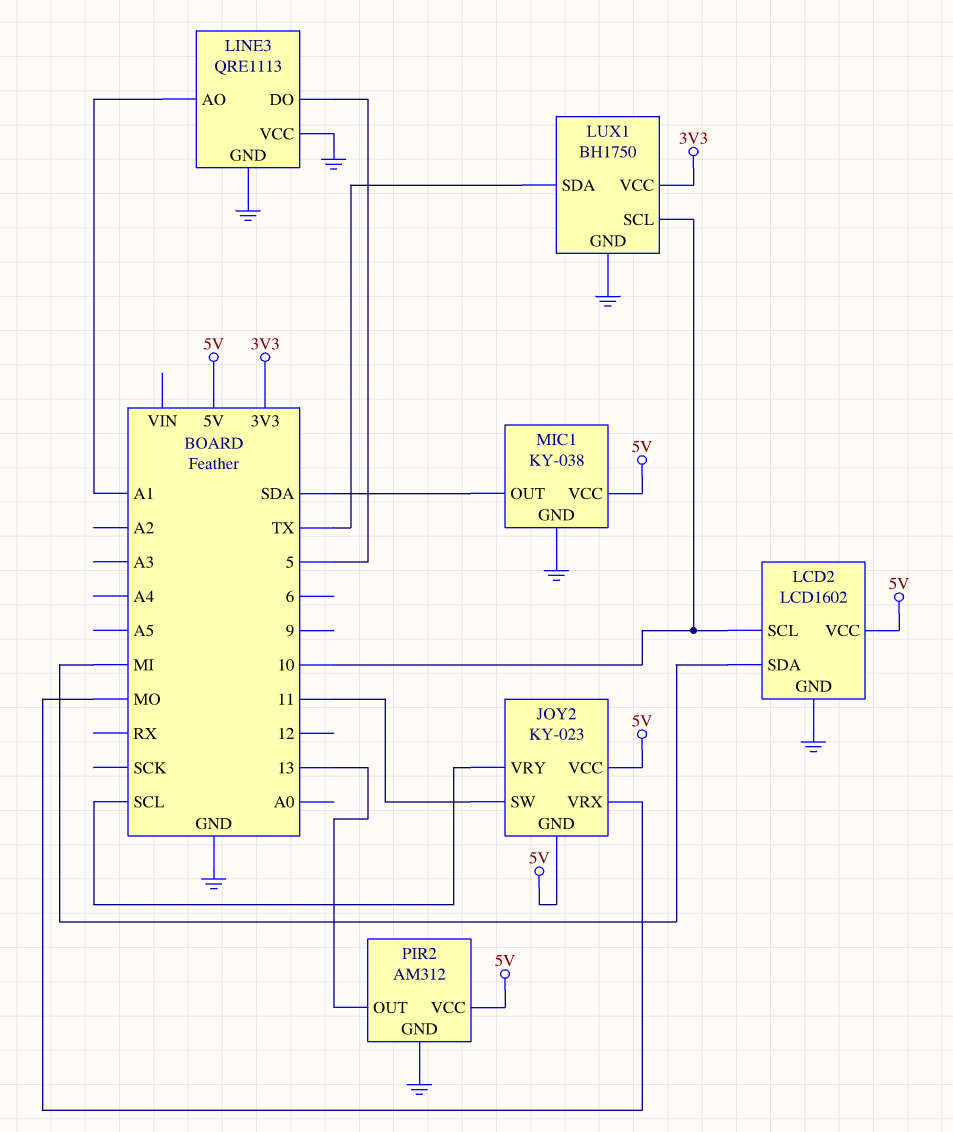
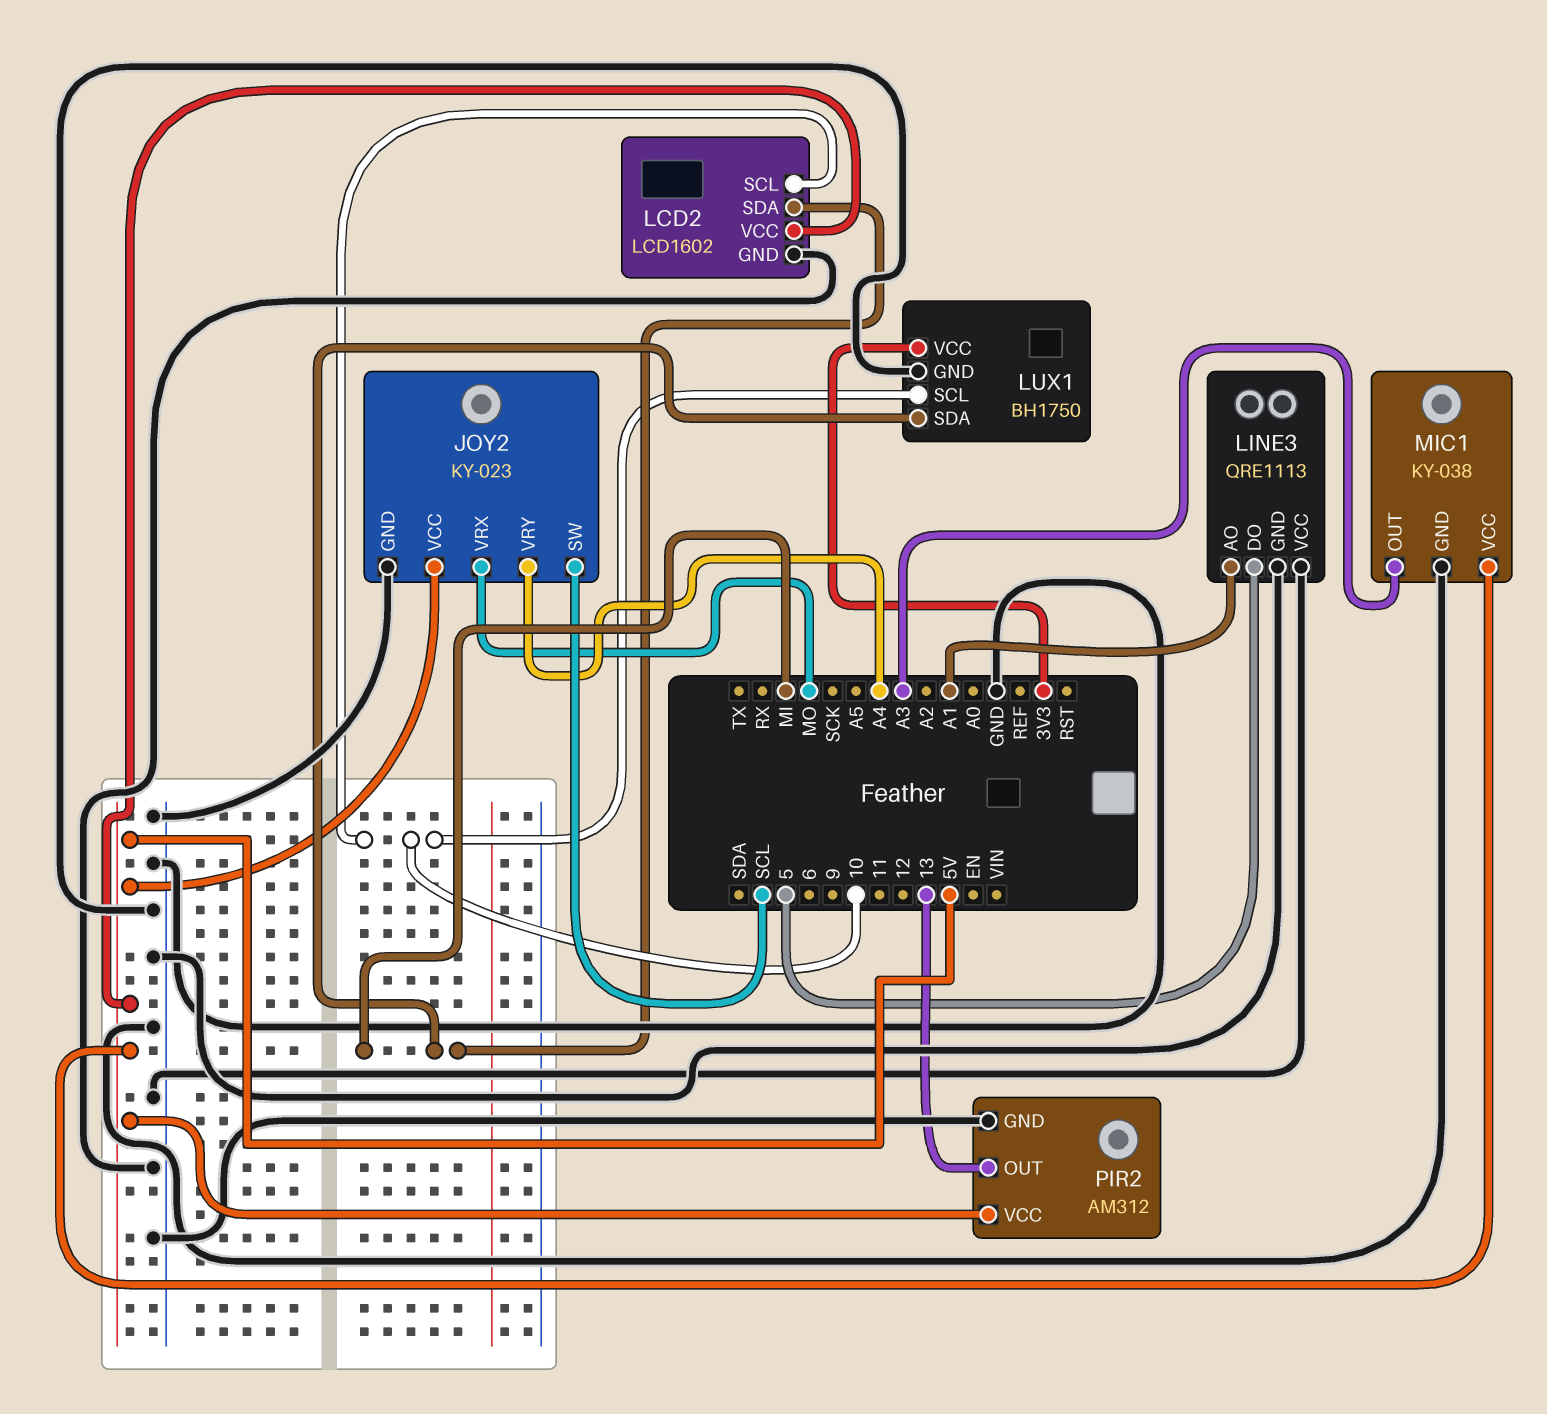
JOY2 pin GND: 5V -> GND
JOY2 pin SW: 11 -> SCL
JOY2 pin VRY: SCL -> A4
LUX1 pin SDA: TX -> MI
MIC1 pin OUT: SDA -> A3

